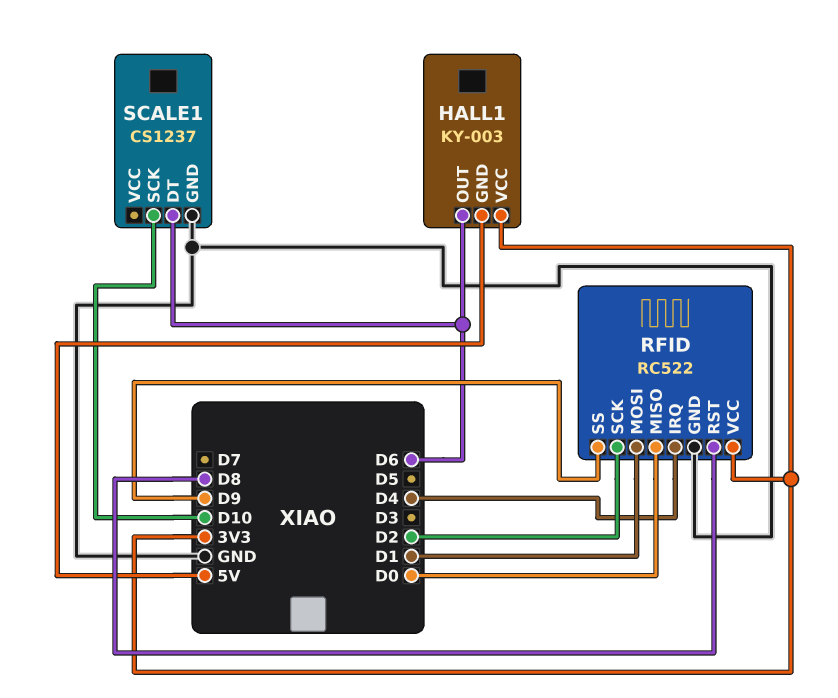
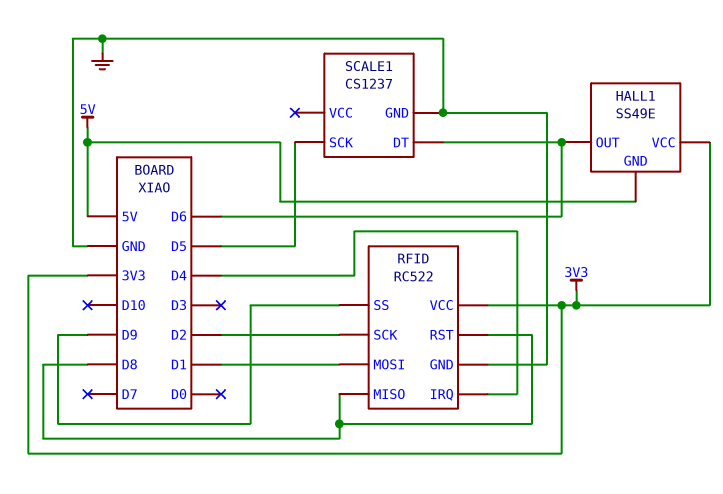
HALL1: KY-003 -> SS49E
RFID pin MISO: D0 -> D8
SCALE1 pin SCK: D10 -> D5

